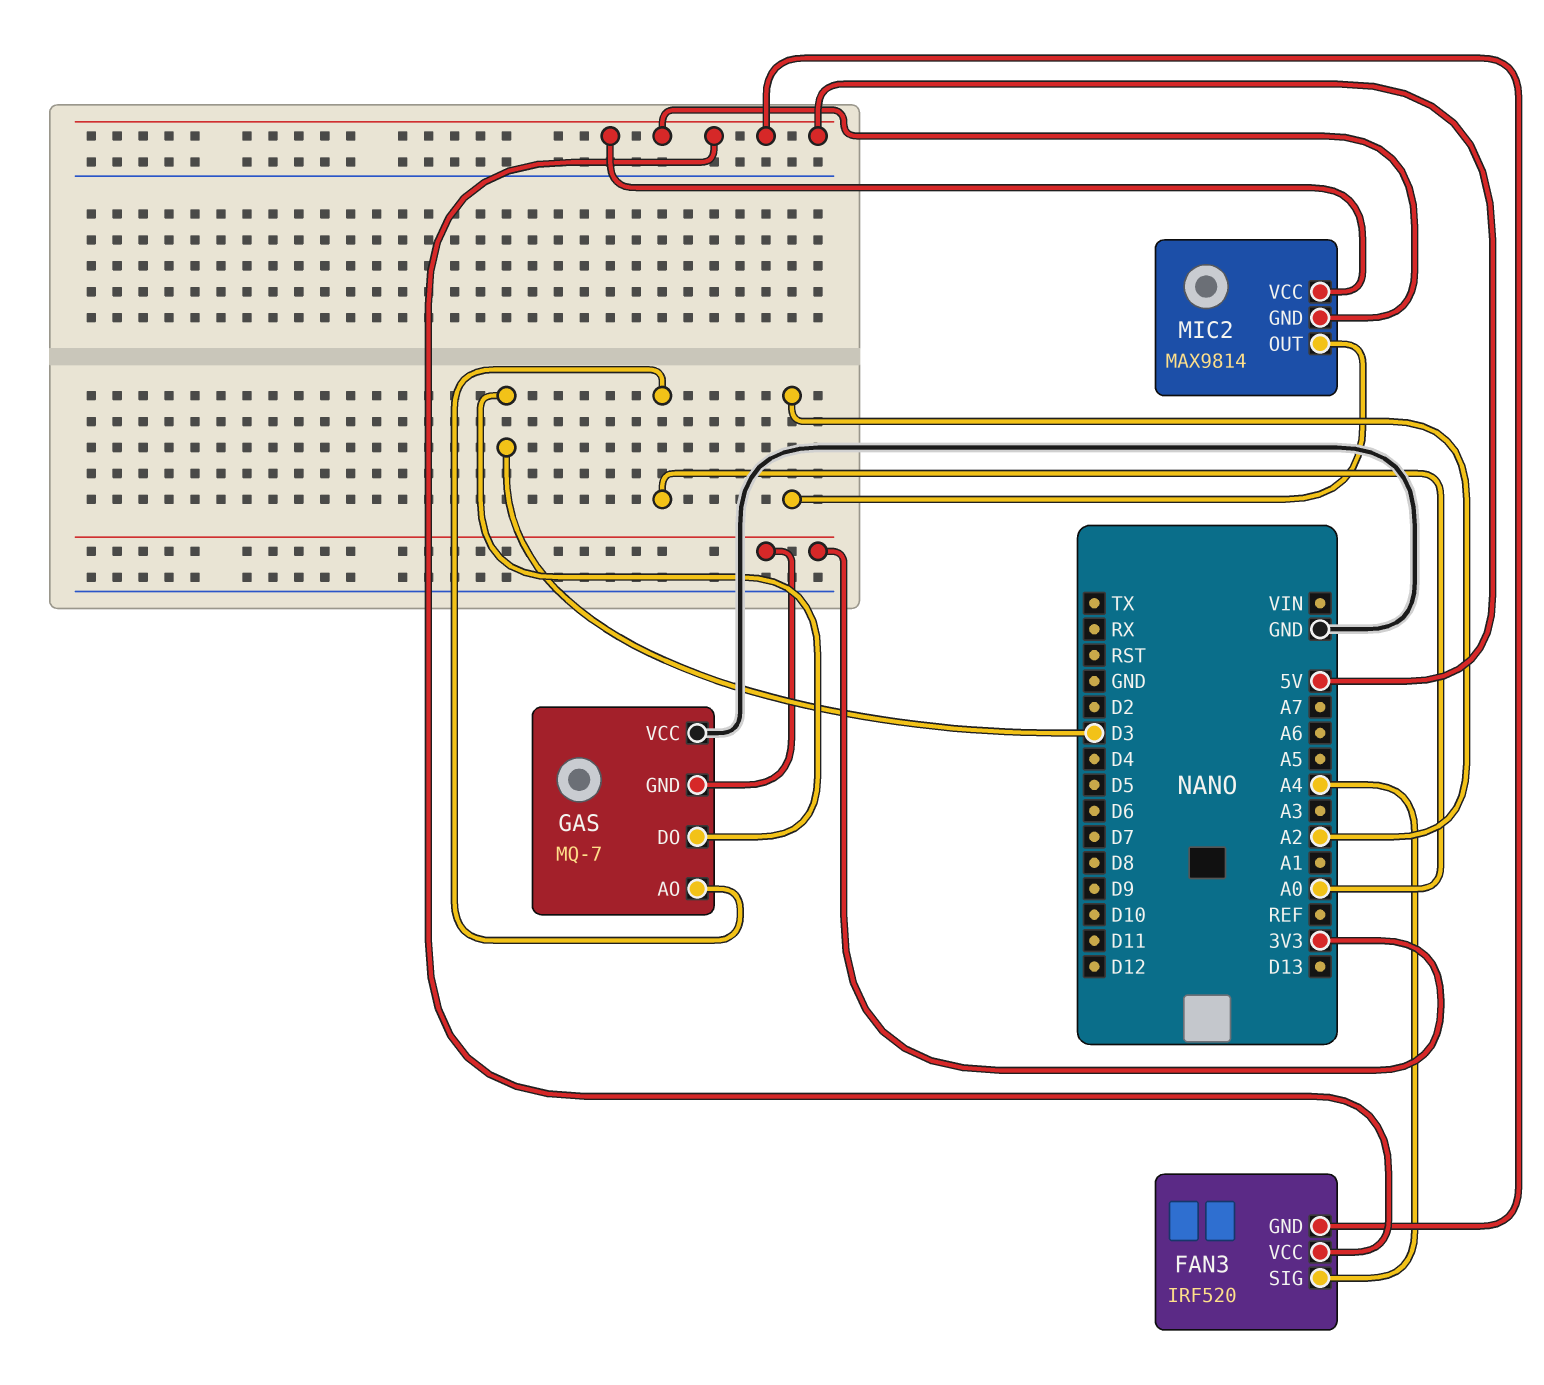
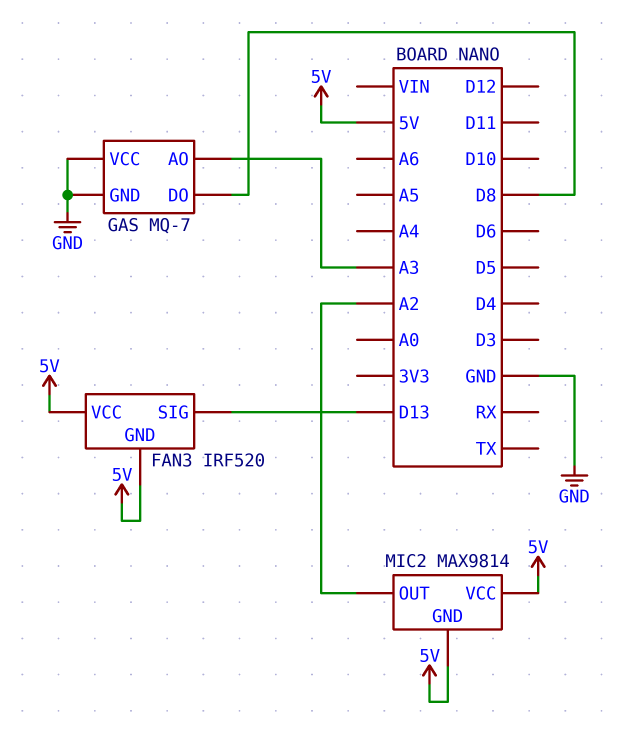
FAN3 pin SIG: A4 -> D13
GAS pin AO: A0 -> A3
GAS pin DO: D3 -> D8
GAS pin GND: 3V3 -> GND

